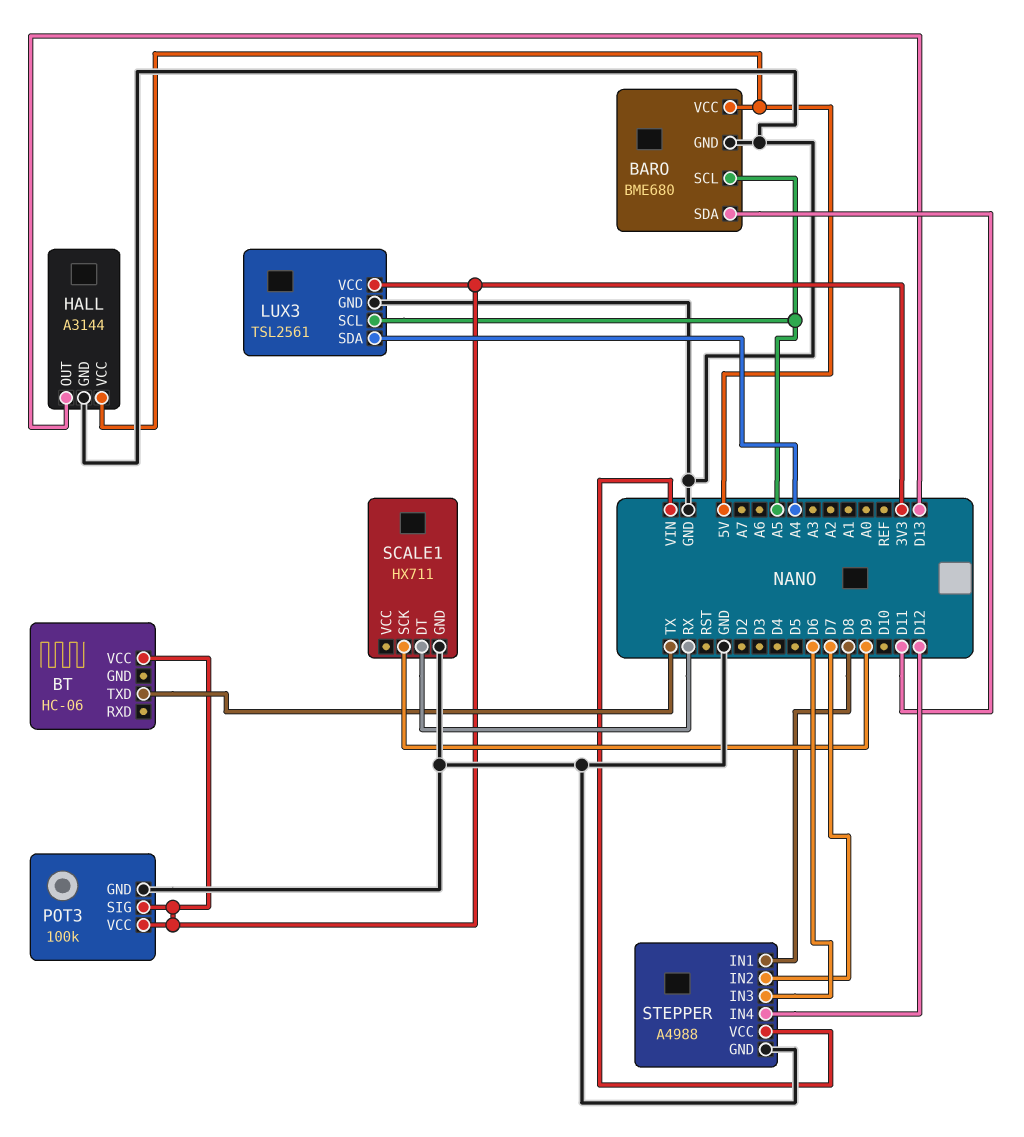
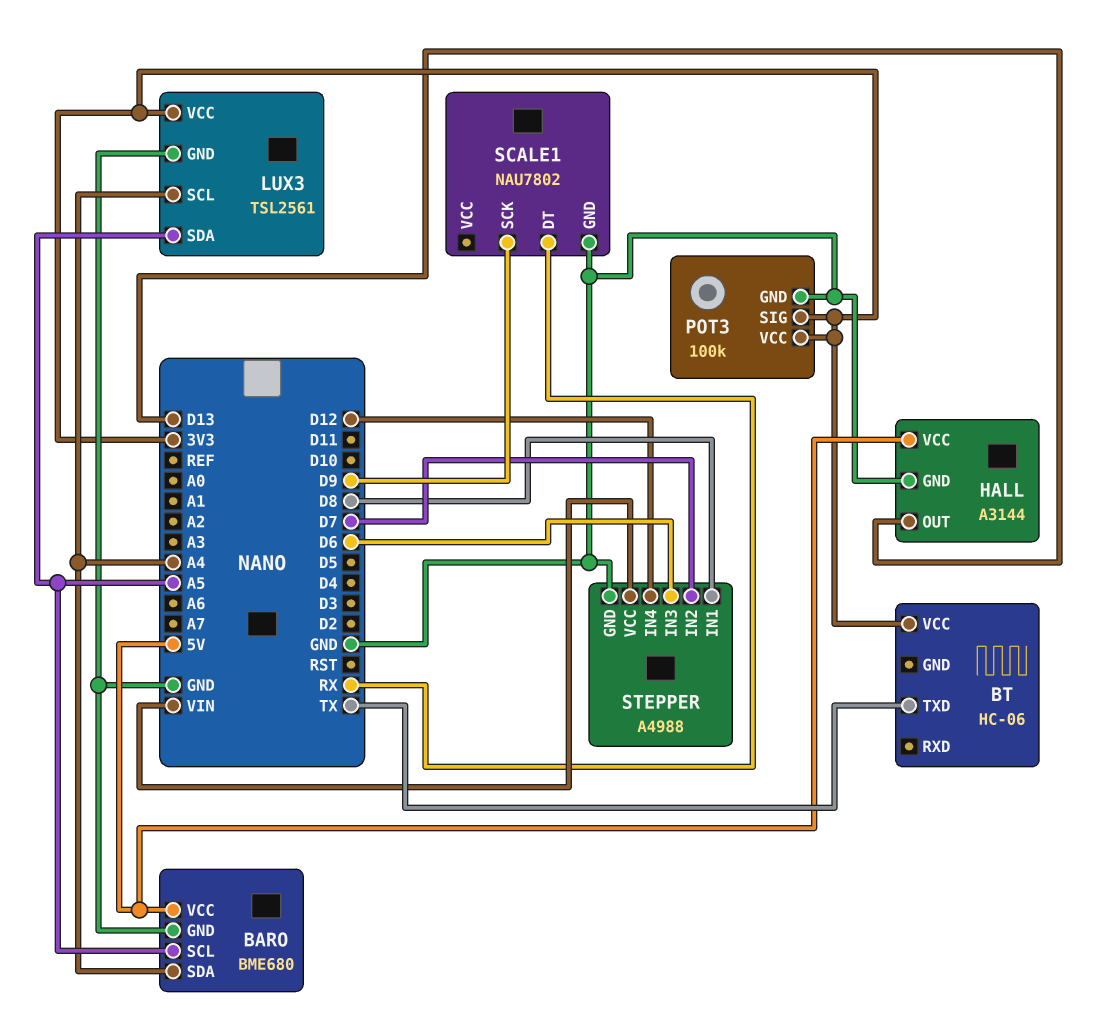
BARO pin SDA: D11 -> A4
LUX3 pin SCL: A5 -> A4
LUX3 pin SDA: A4 -> A5
SCALE1: HX711 -> NAU7802

